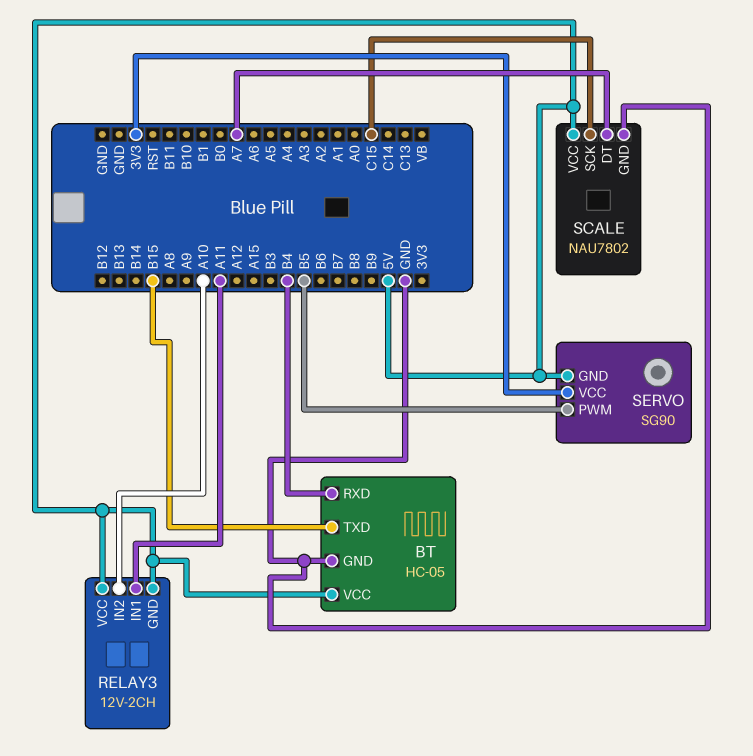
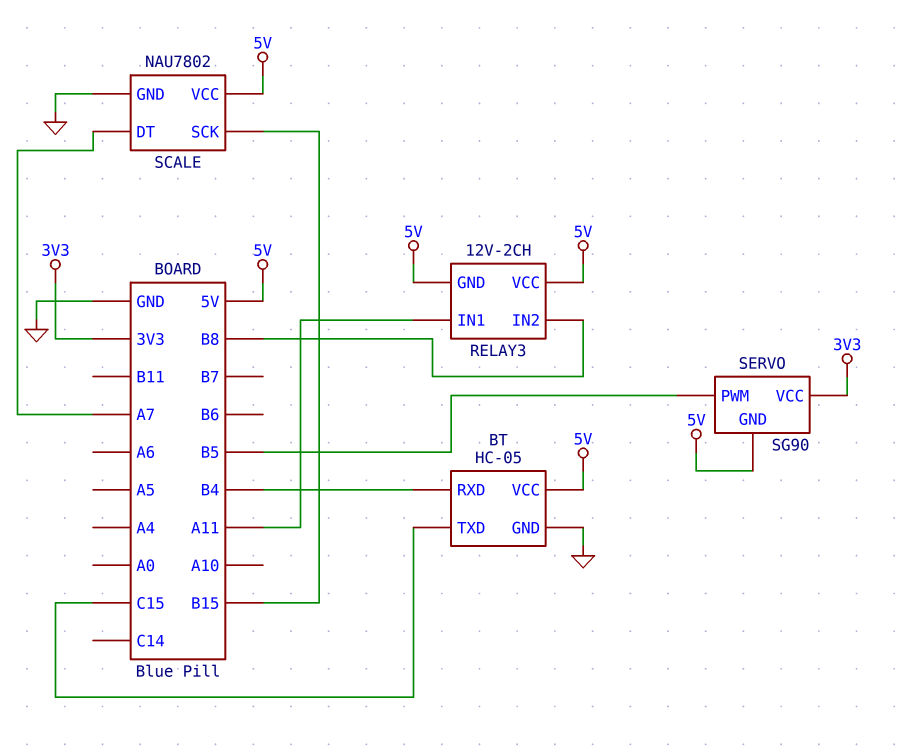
BT pin TXD: B15 -> C15
RELAY3 pin IN2: A10 -> B8
SCALE pin SCK: C15 -> B15

